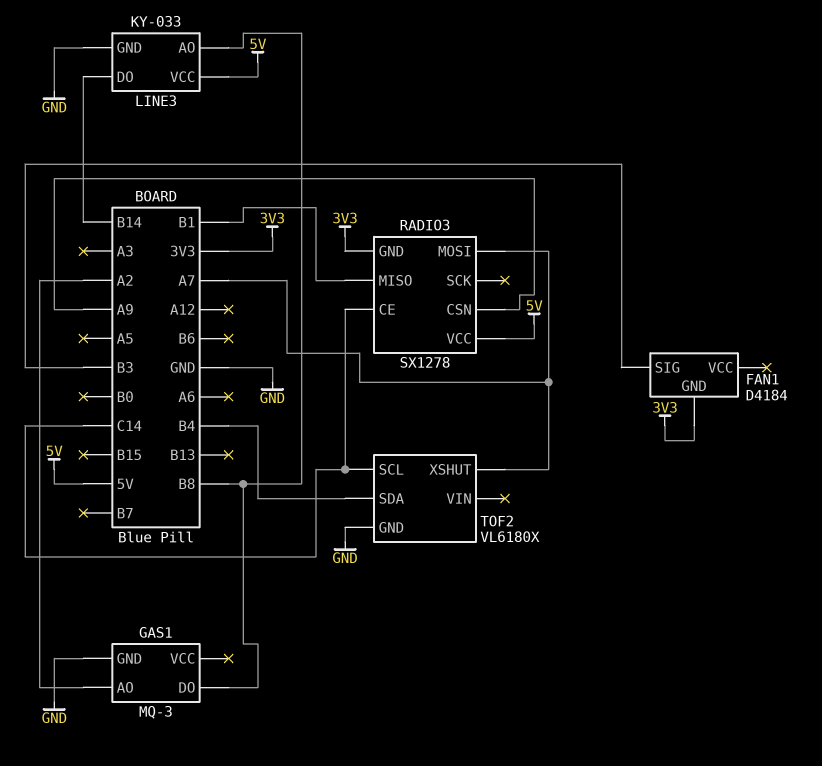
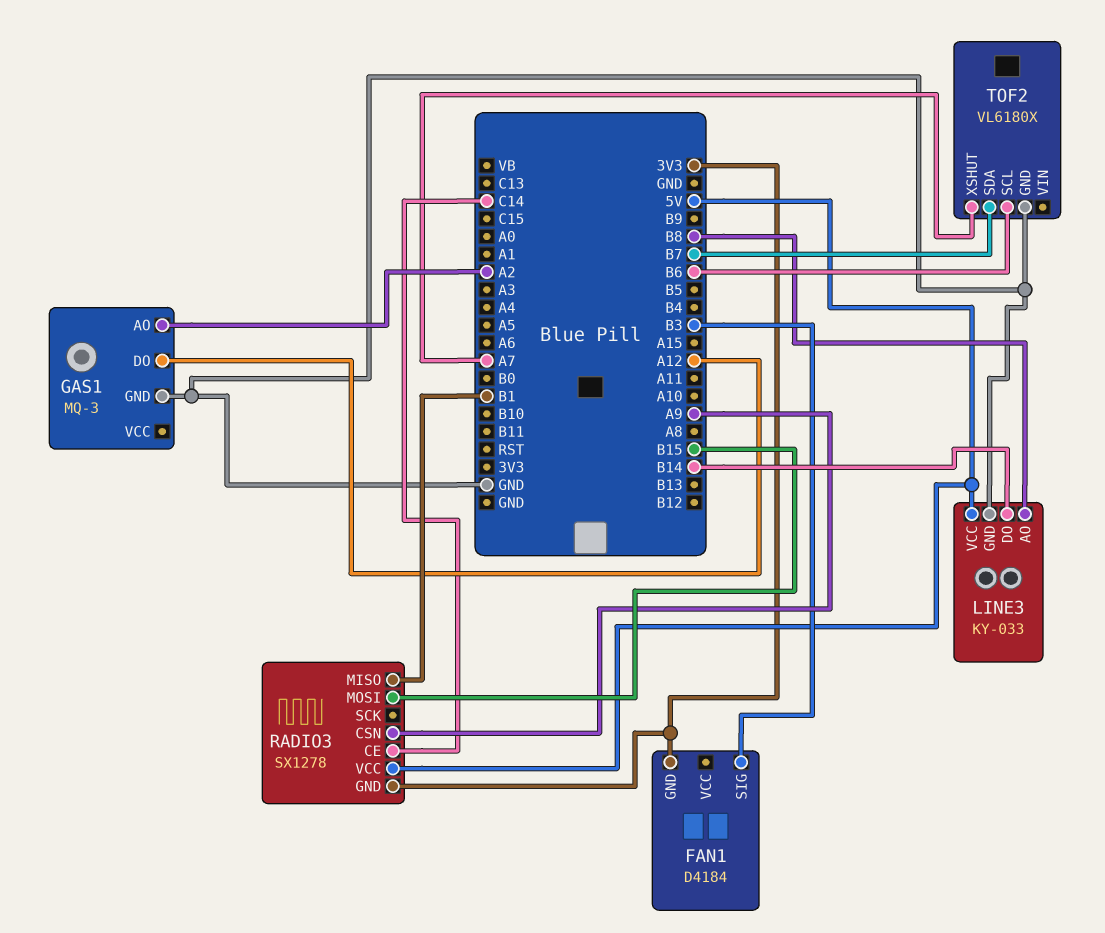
GAS1 pin DO: B8 -> A12
RADIO3 pin MOSI: A7 -> B15
TOF2 pin SCL: C14 -> B6
TOF2 pin SDA: B4 -> B7

